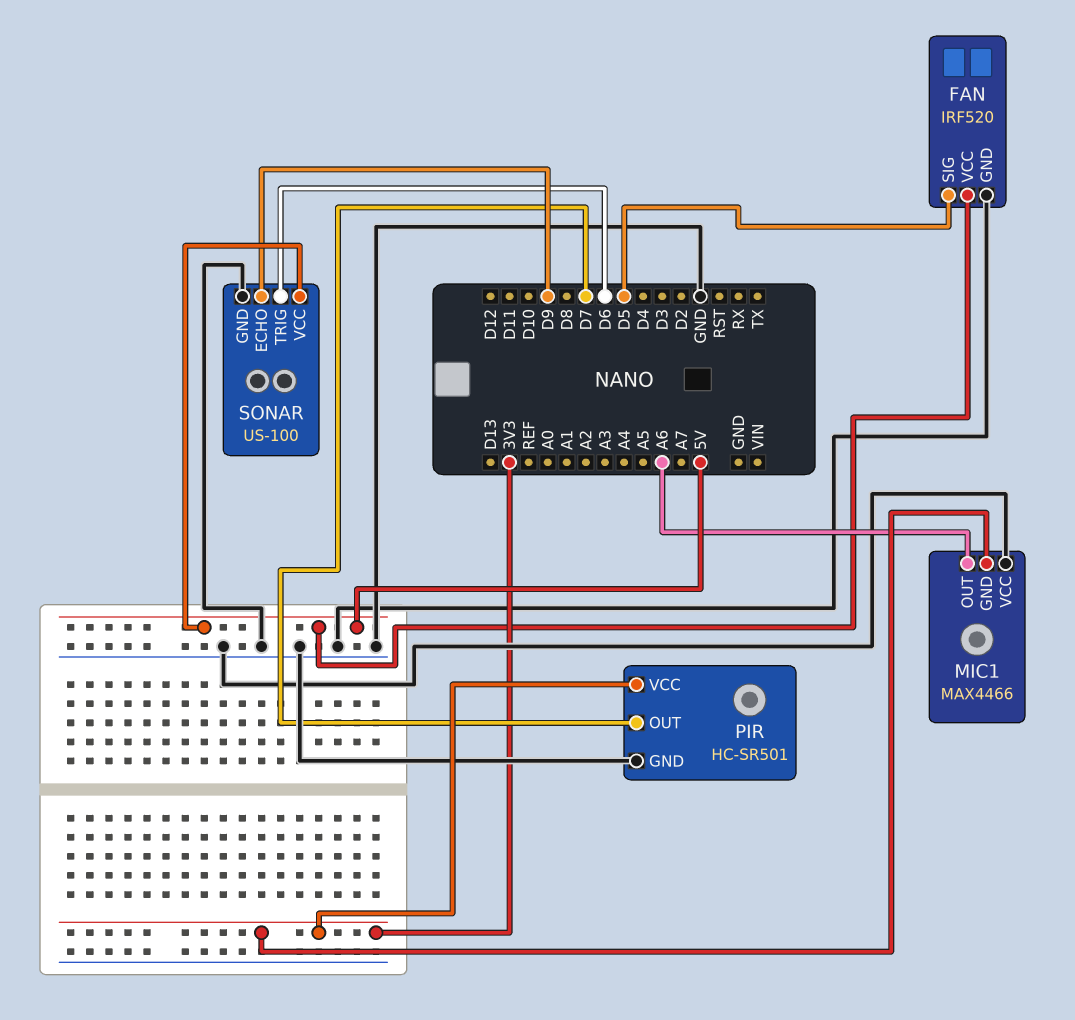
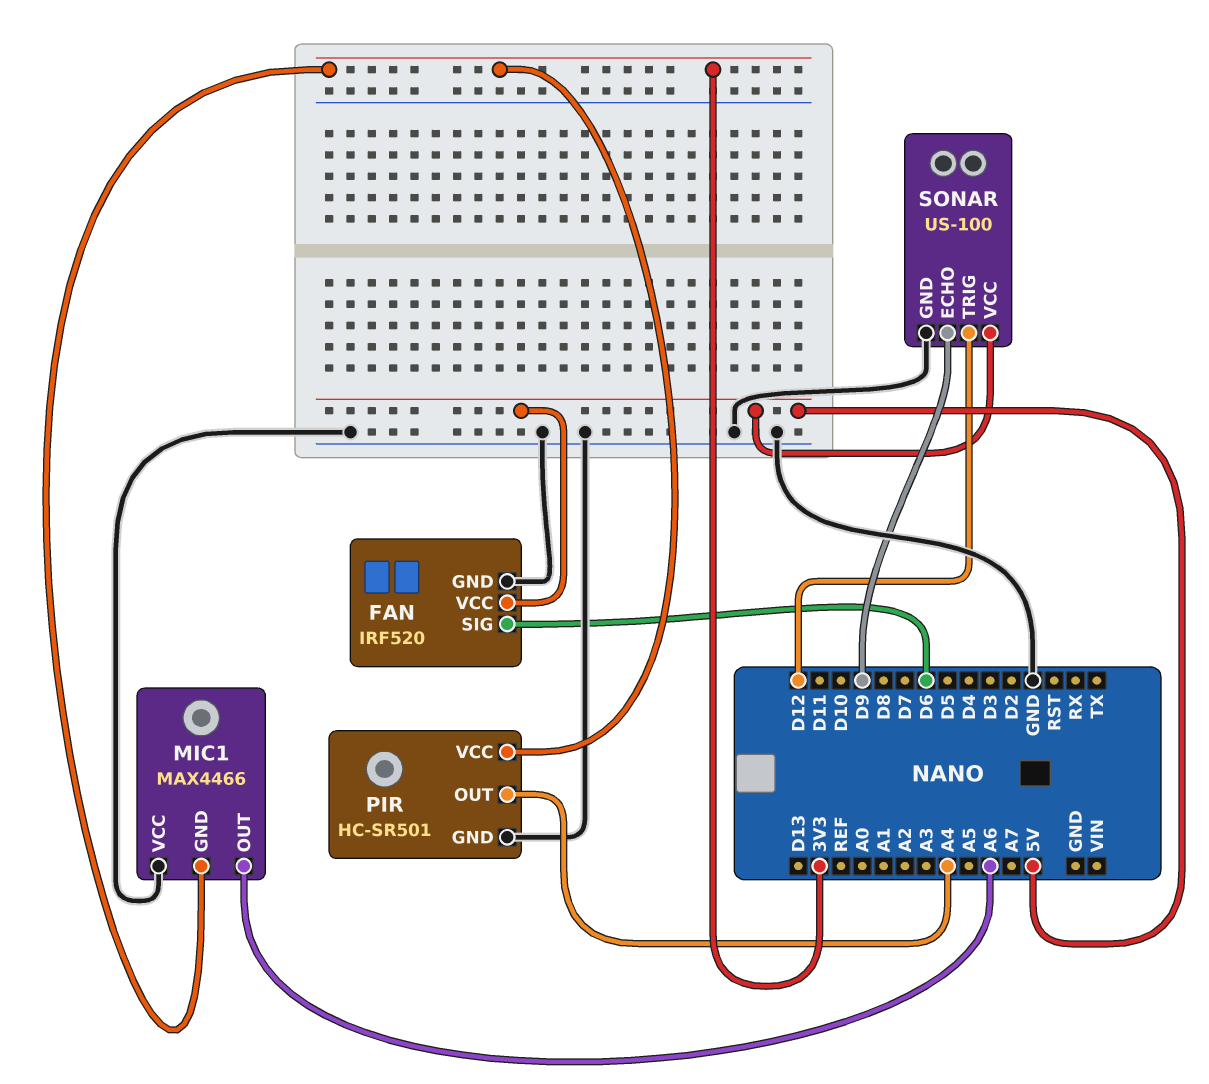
FAN pin SIG: D5 -> D6
PIR pin OUT: D7 -> A4
SONAR pin TRIG: D6 -> D12

